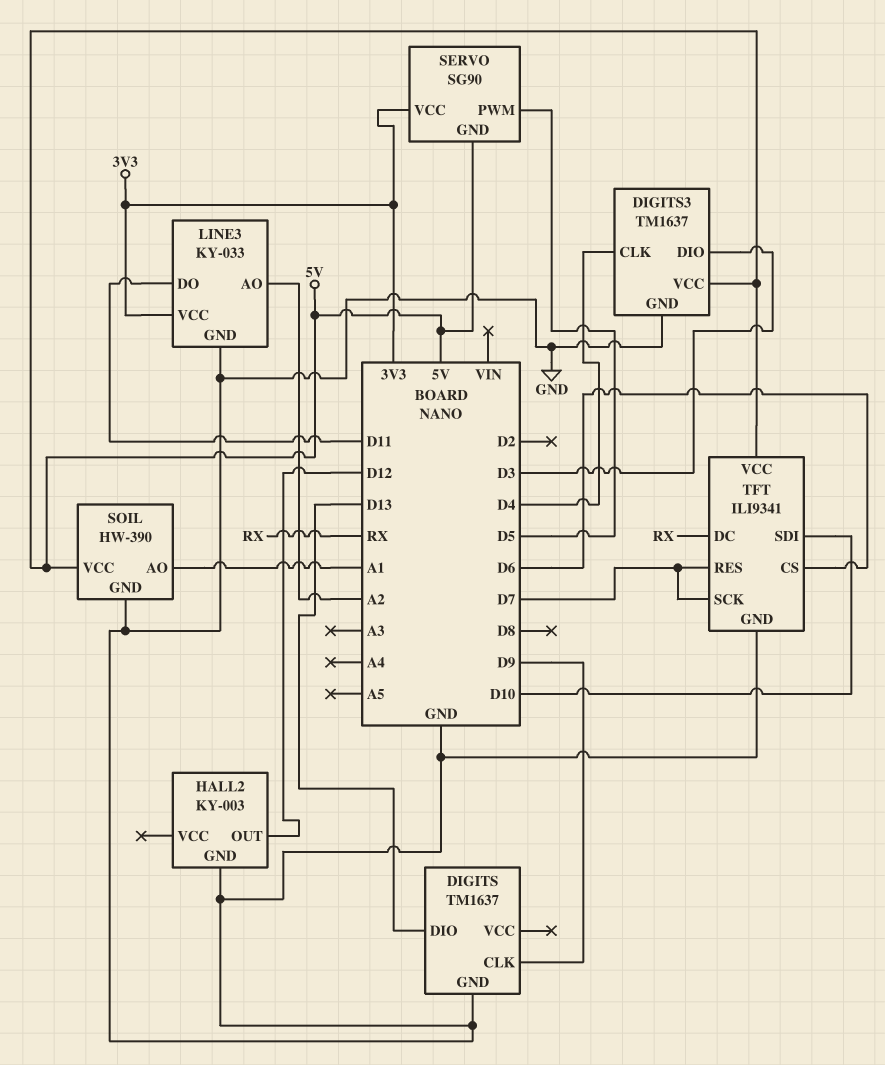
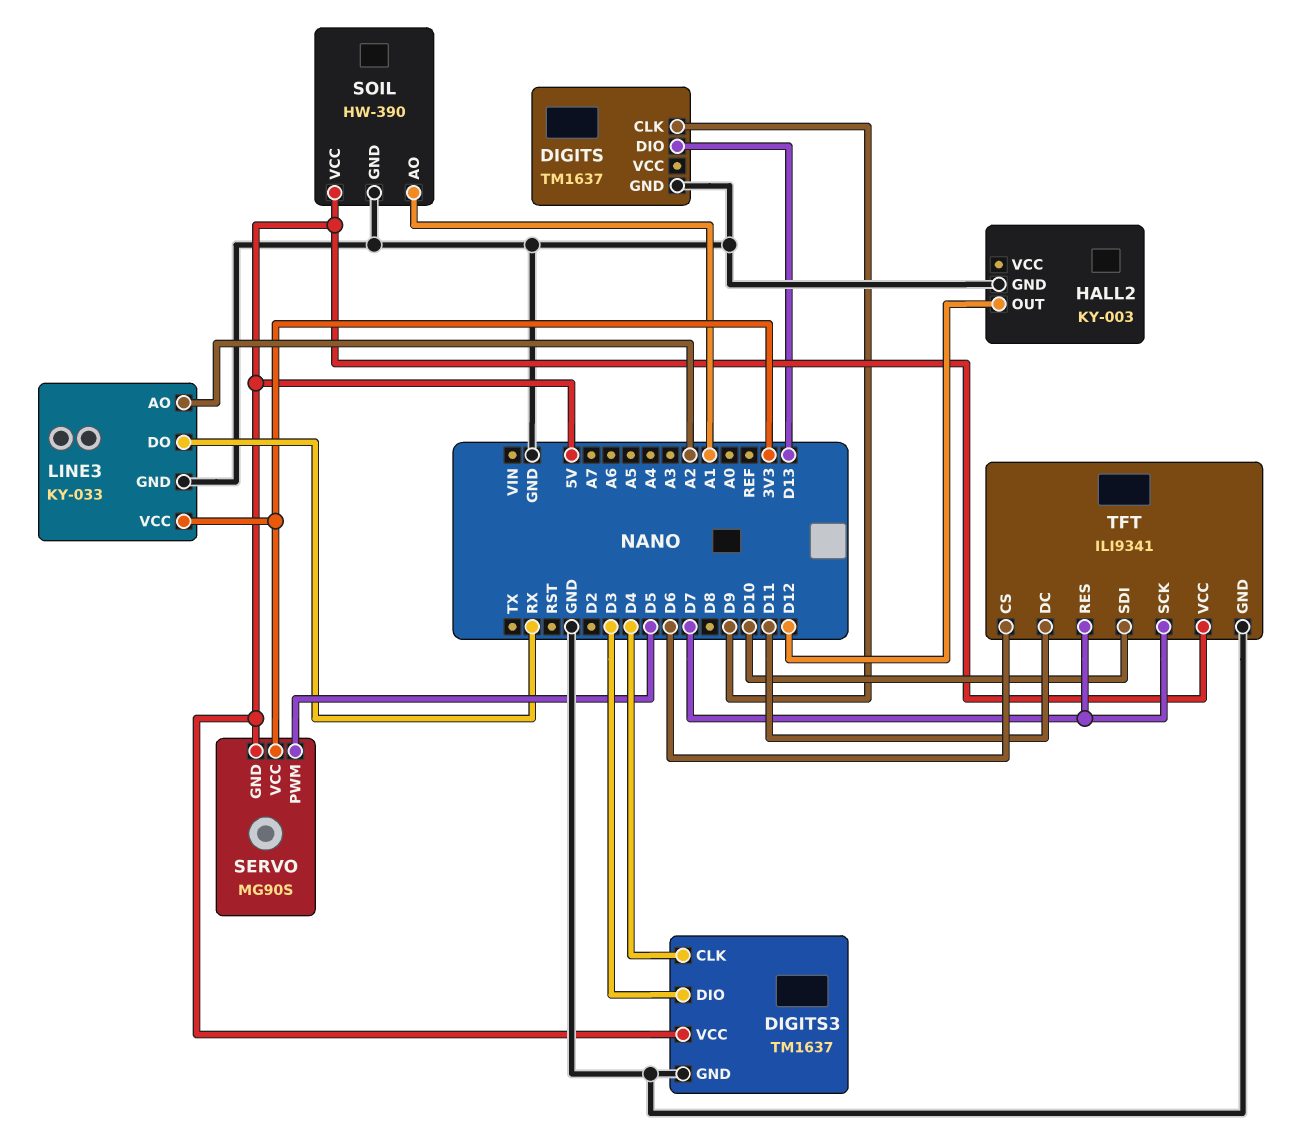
LINE3 pin DO: D11 -> RX
SERVO: SG90 -> MG90S
TFT pin DC: RX -> D11

